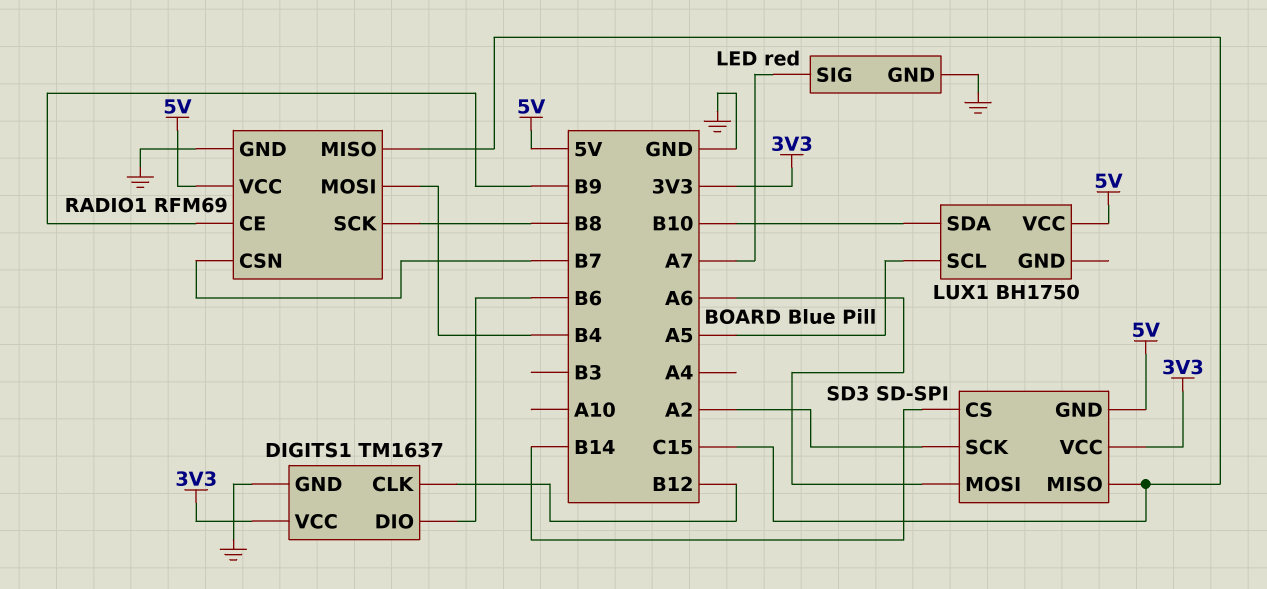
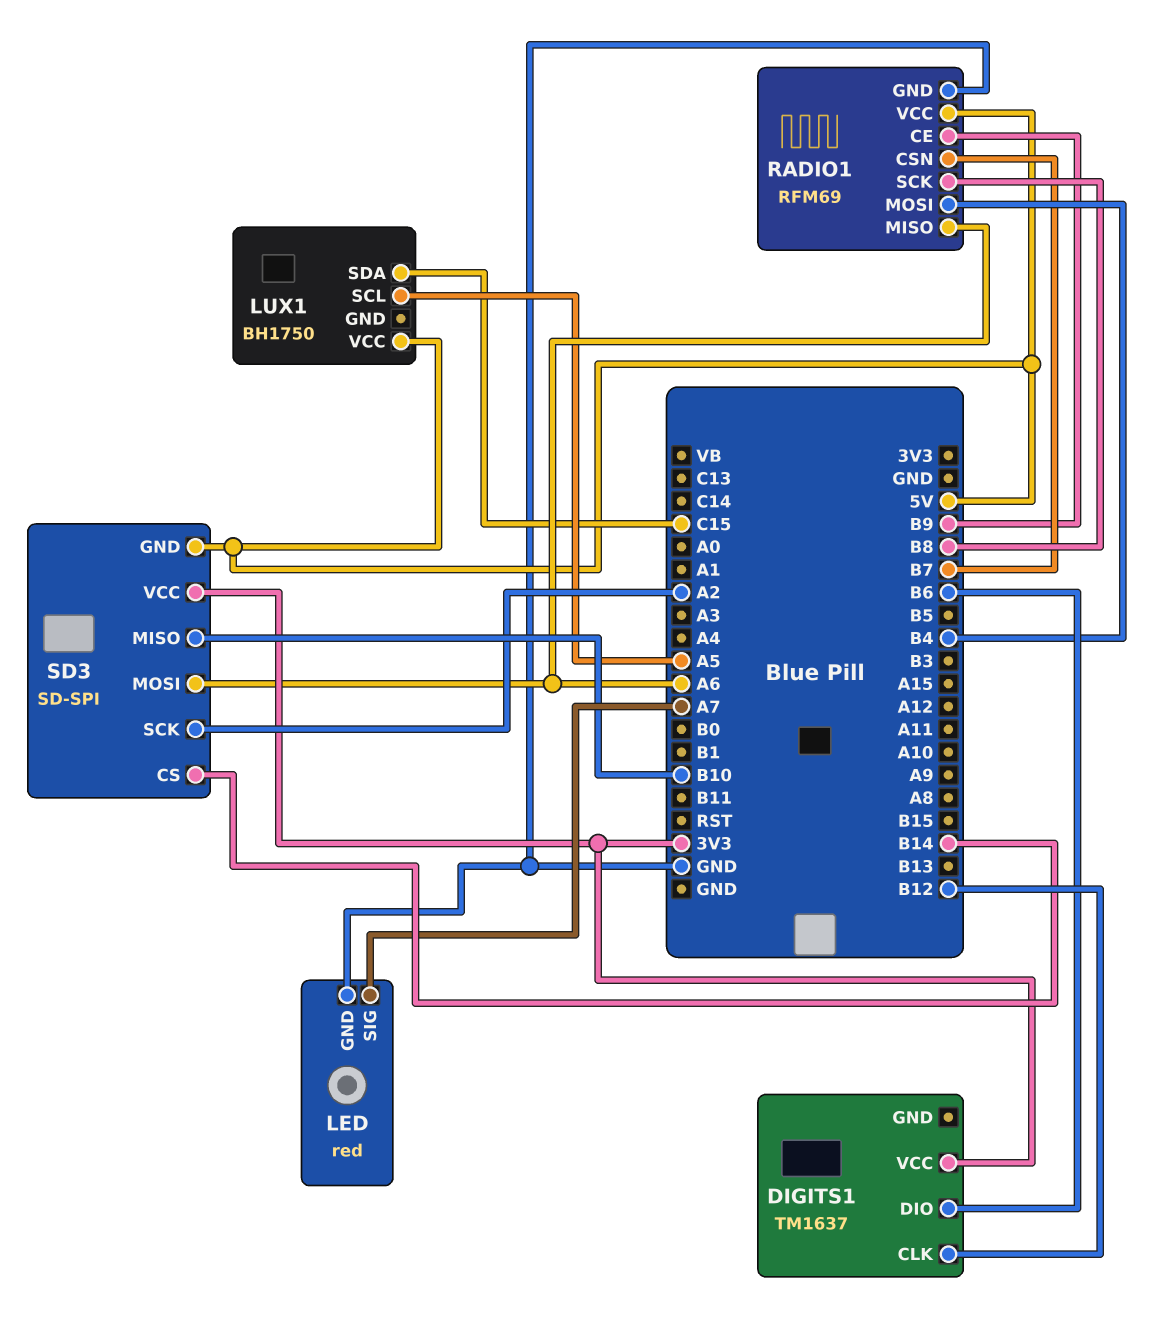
DIGITS1 pin GND: GND -> none
LUX1 pin SDA: B10 -> C15
RADIO1 pin MISO: C15 -> A6
SD3 pin MISO: C15 -> B10

